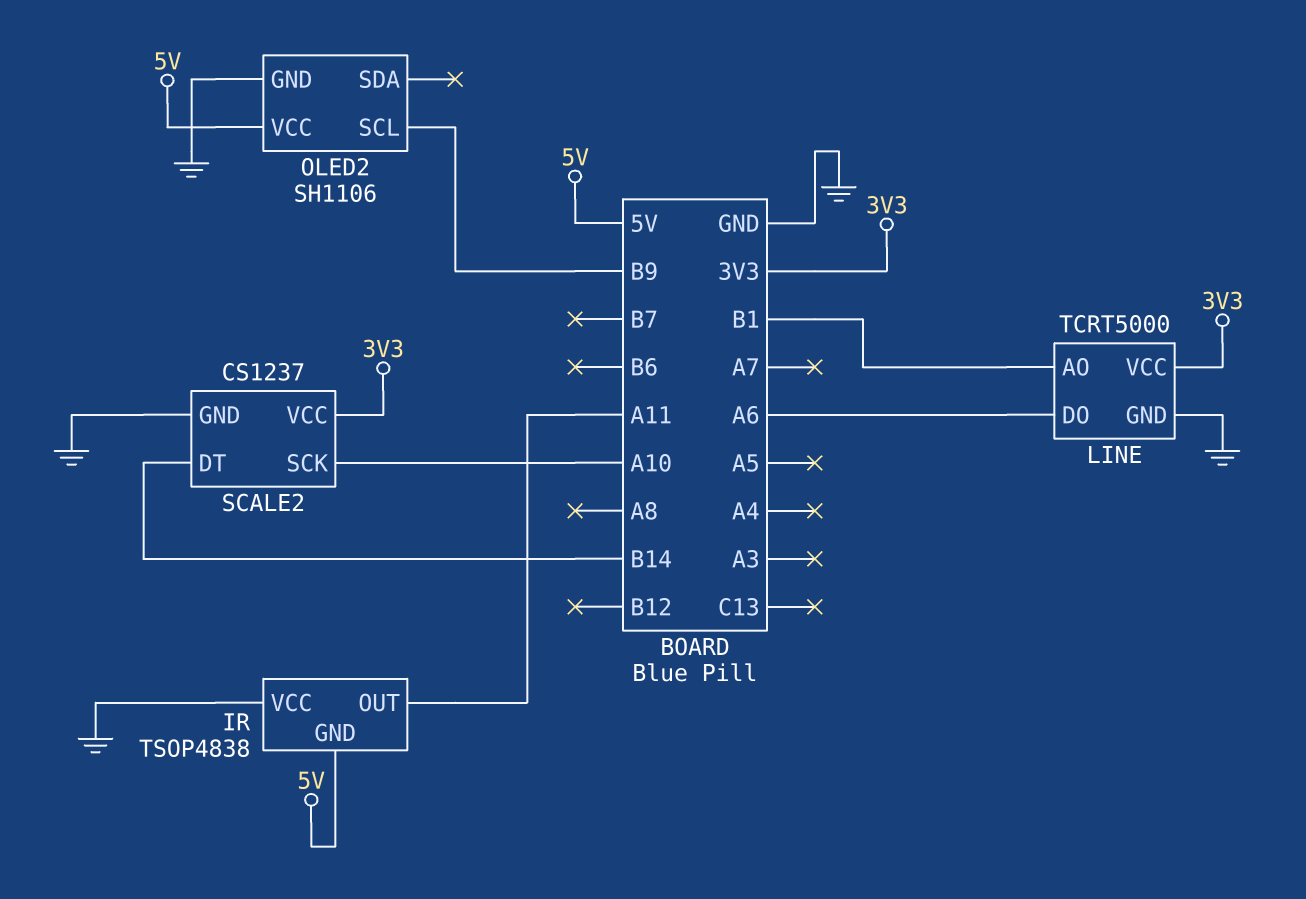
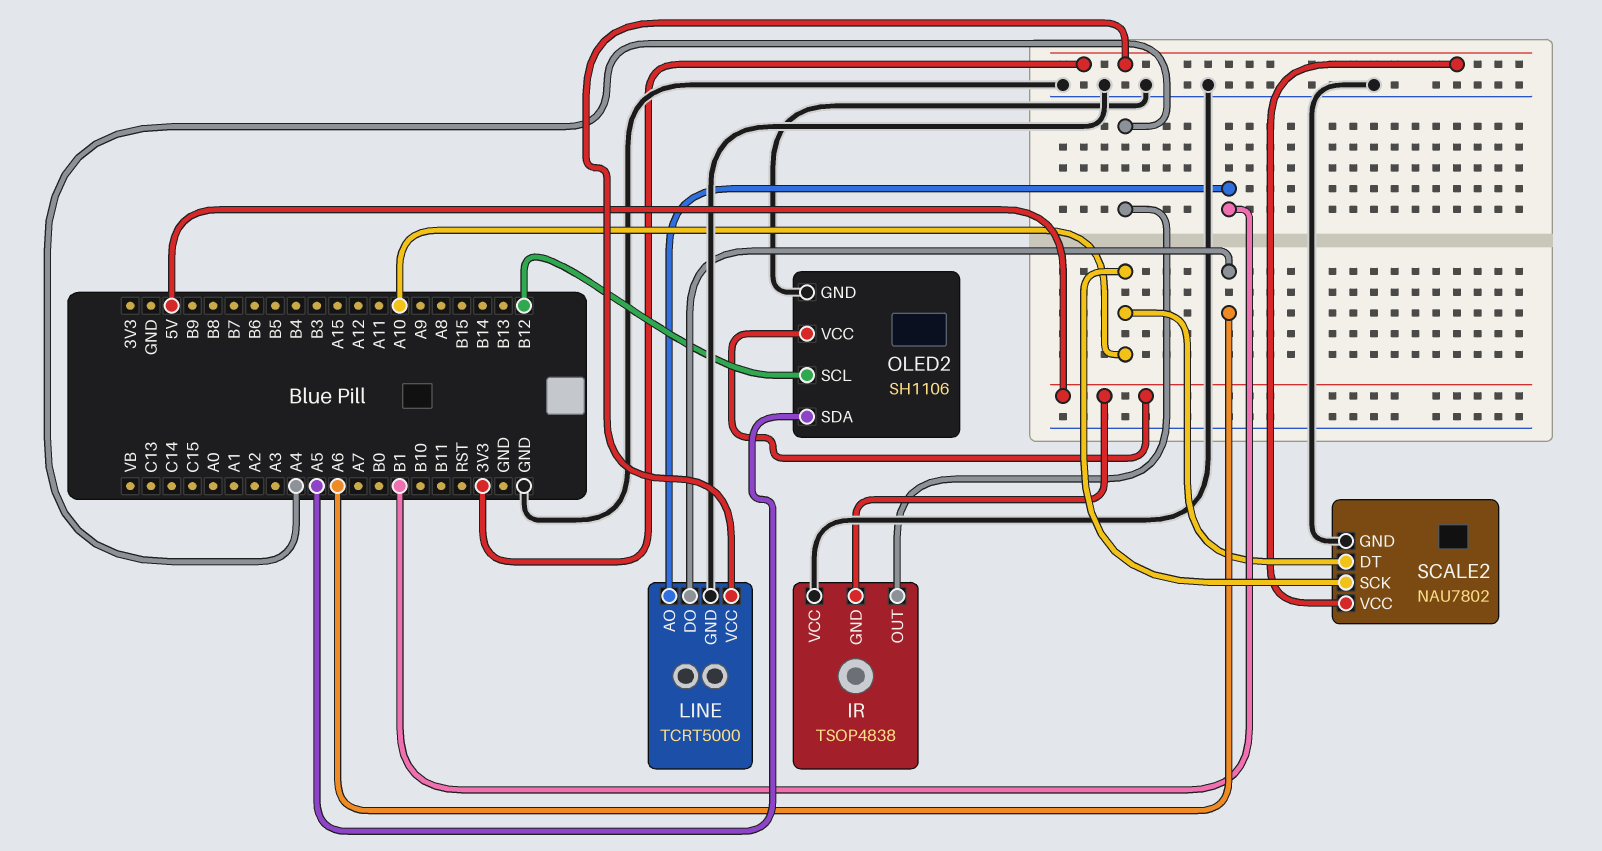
IR pin OUT: A11 -> A4
OLED2 pin SCL: B9 -> B12
OLED2 pin SDA: none -> A5
SCALE2: CS1237 -> NAU7802
SCALE2 pin DT: B14 -> A10

